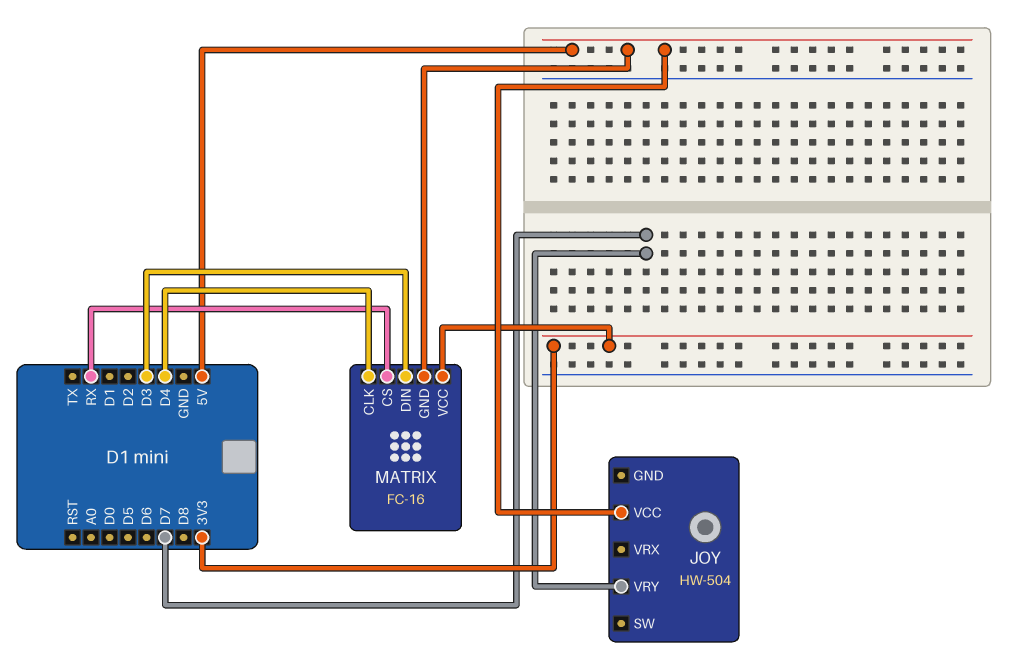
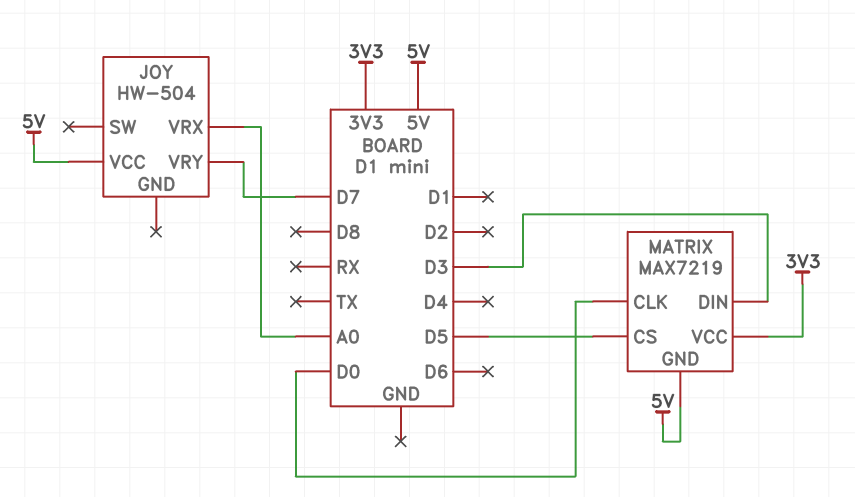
JOY pin VRX: none -> A0
MATRIX: FC-16 -> MAX7219
MATRIX pin CLK: D4 -> D0
MATRIX pin CS: RX -> D5

